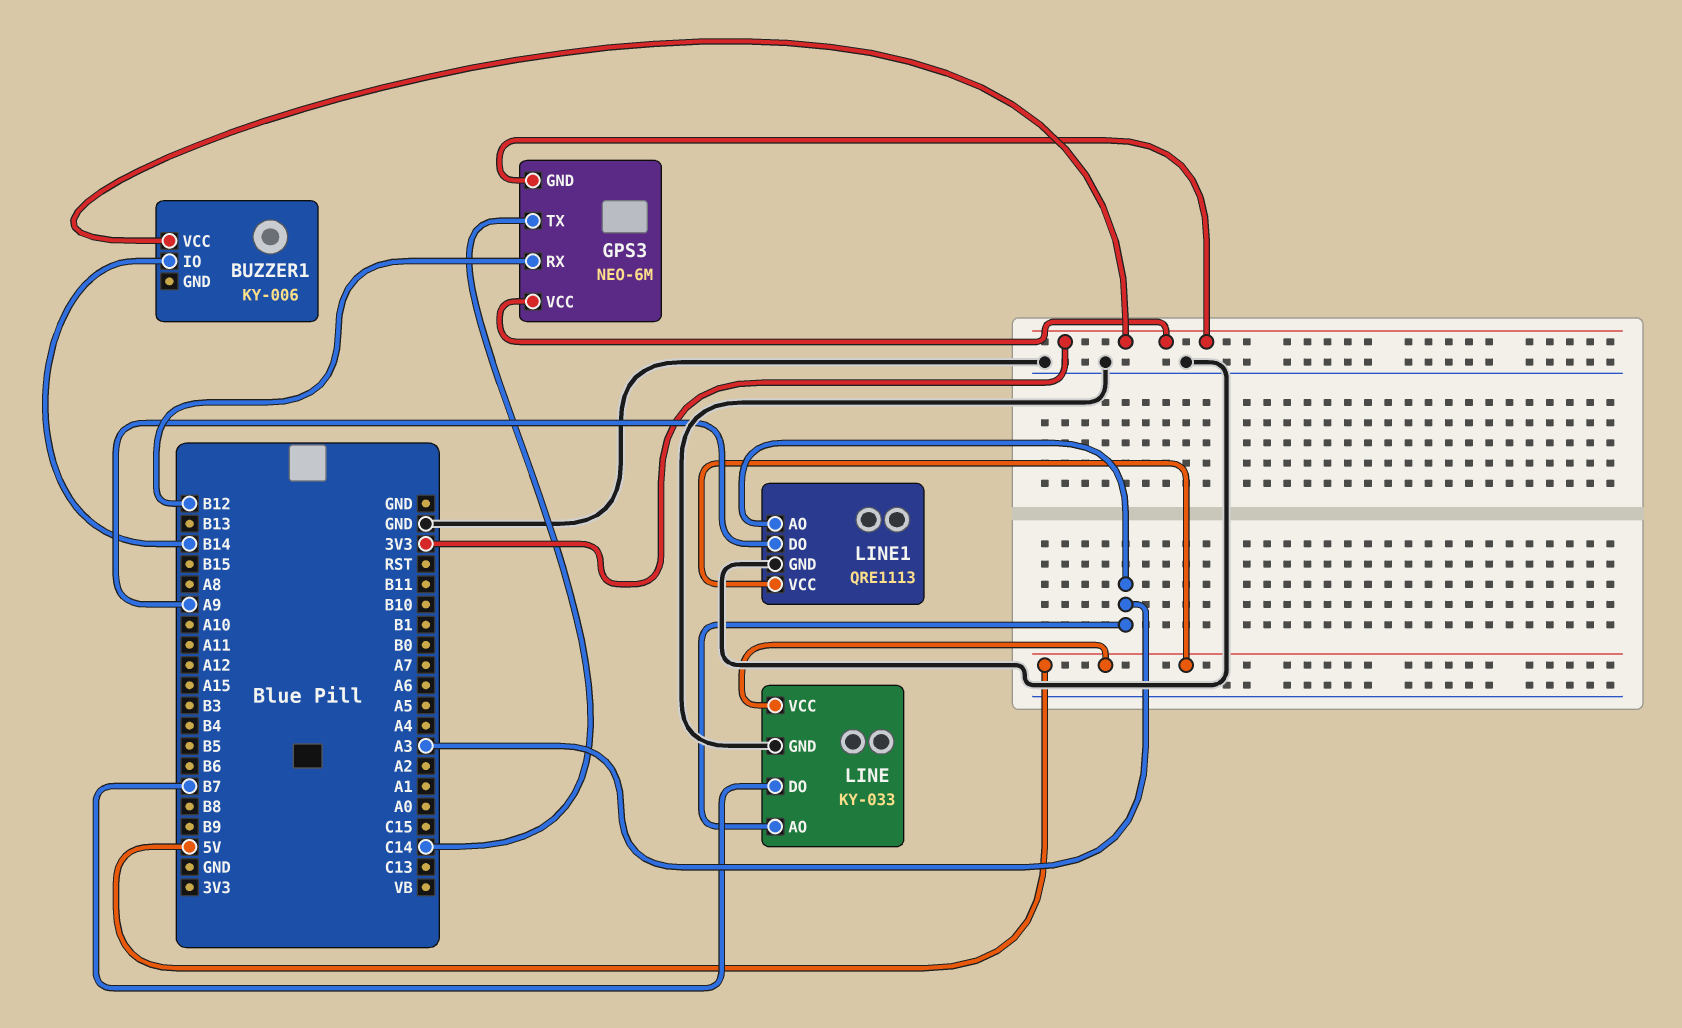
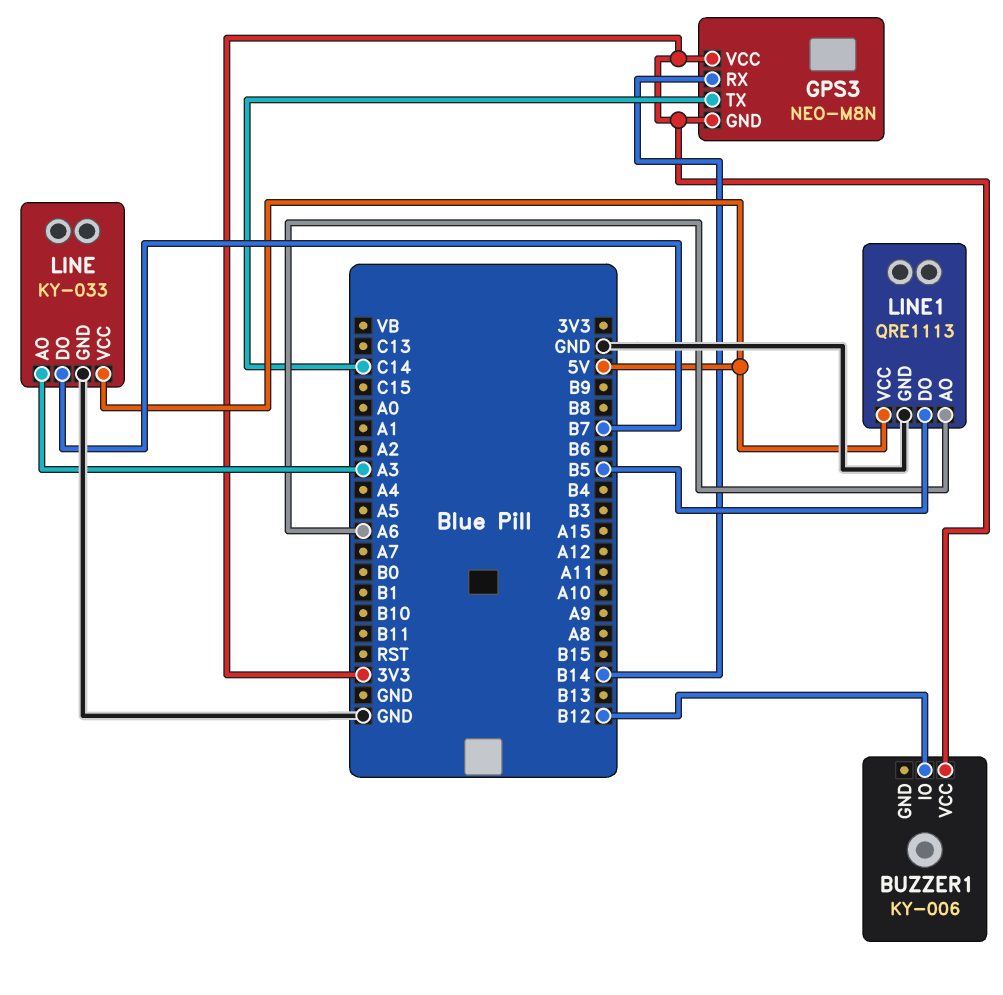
BUZZER1 pin IO: B14 -> B12
GPS3: NEO-6M -> NEO-M8N
GPS3 pin RX: B12 -> B14
LINE1 pin AO: A3 -> A6
LINE1 pin DO: A9 -> B5

